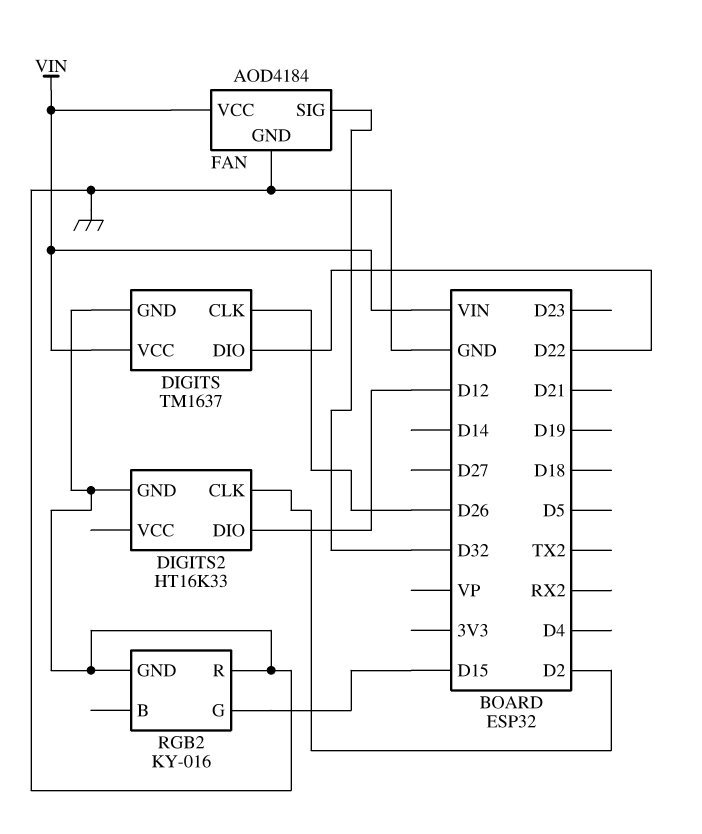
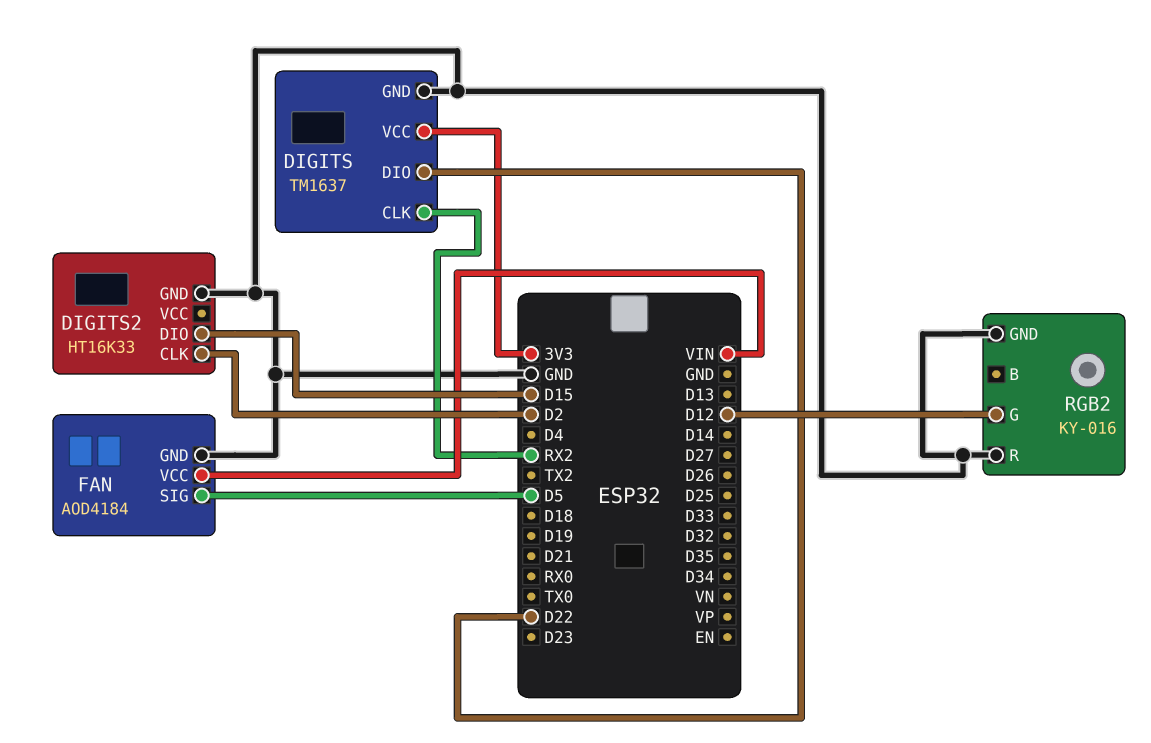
DIGITS pin CLK: D26 -> RX2
DIGITS pin VCC: VIN -> 3V3
DIGITS2 pin DIO: D12 -> D15
FAN pin SIG: D32 -> D5
RGB2 pin G: D15 -> D12

